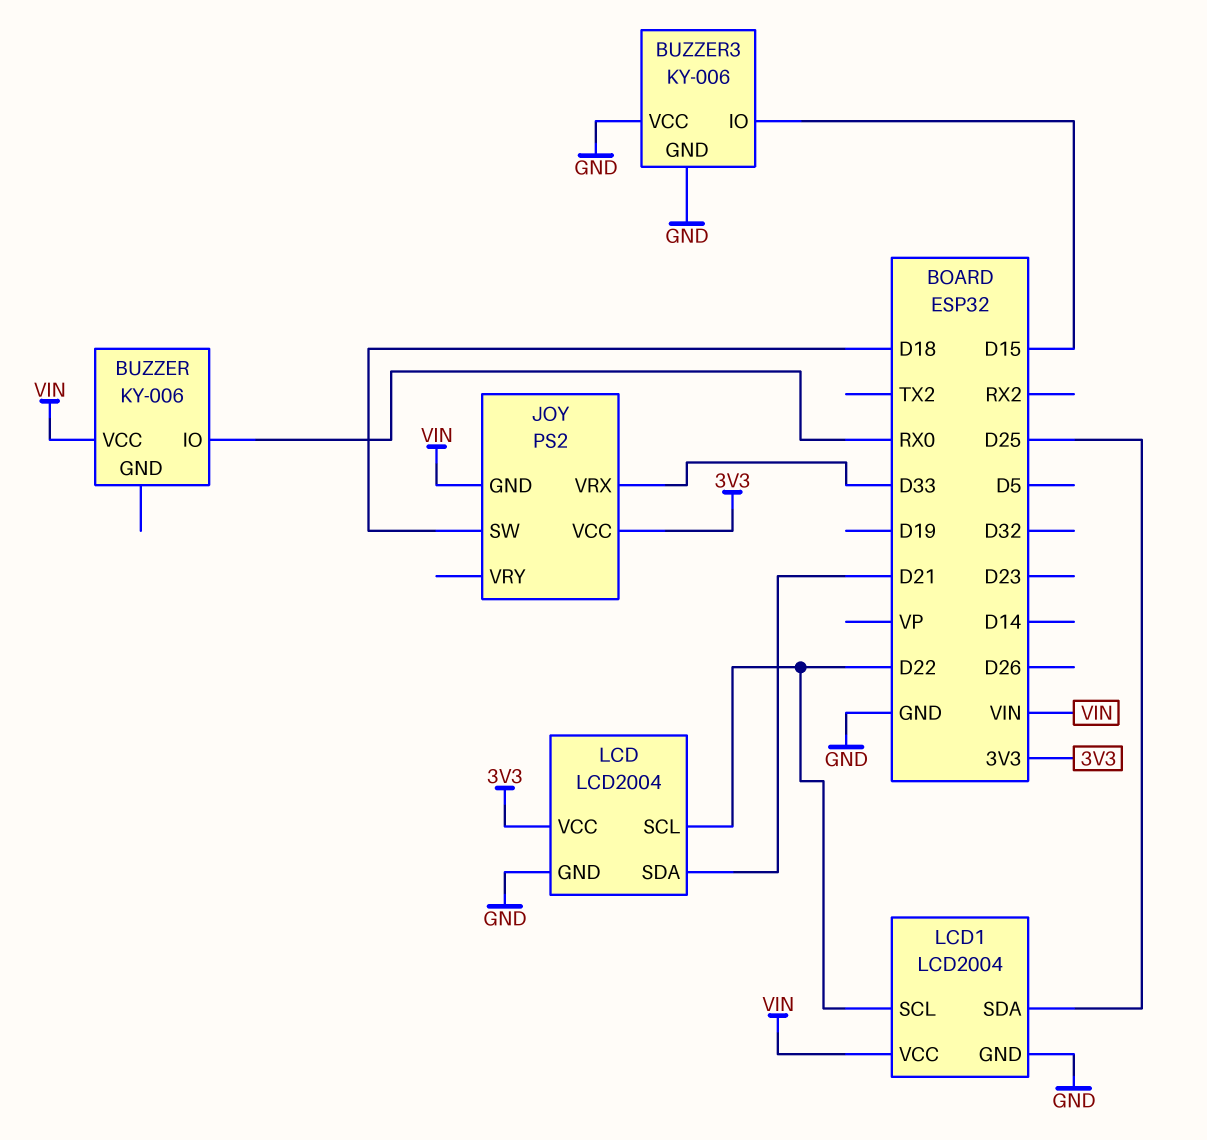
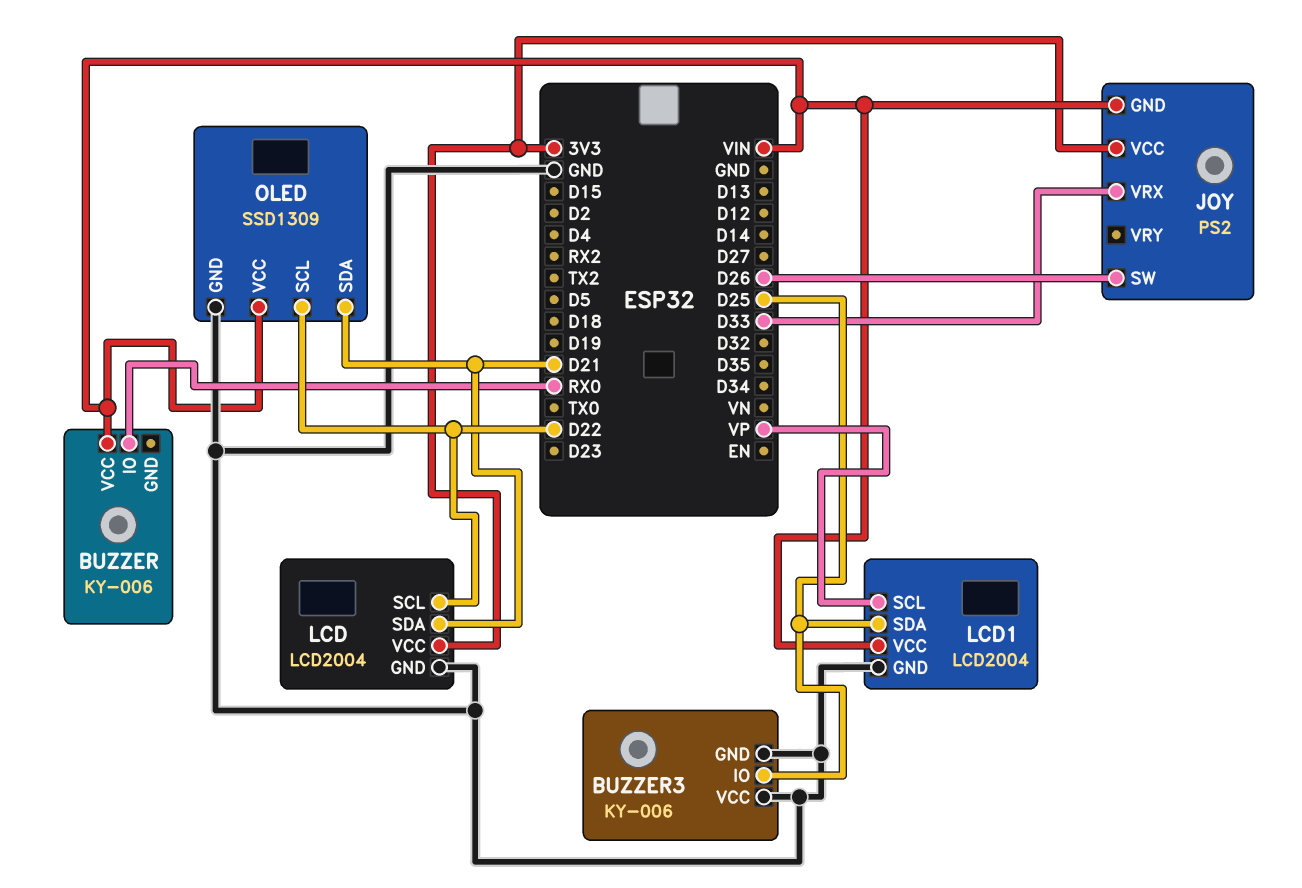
BUZZER3 pin IO: D15 -> D25
JOY pin SW: D18 -> D26
LCD1 pin SCL: D22 -> VP
OLED: none -> SSD1309
OLED pin GND: none -> GND
OLED pin SCL: none -> D22
OLED pin SDA: none -> D21
OLED pin VCC: none -> VIN

